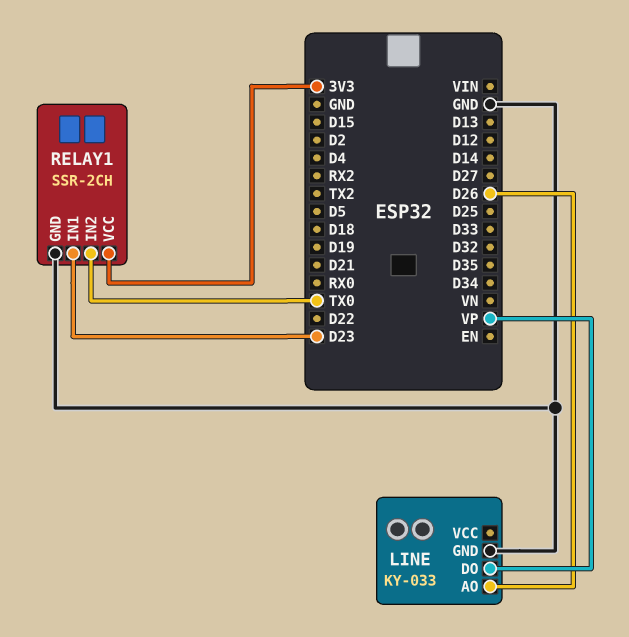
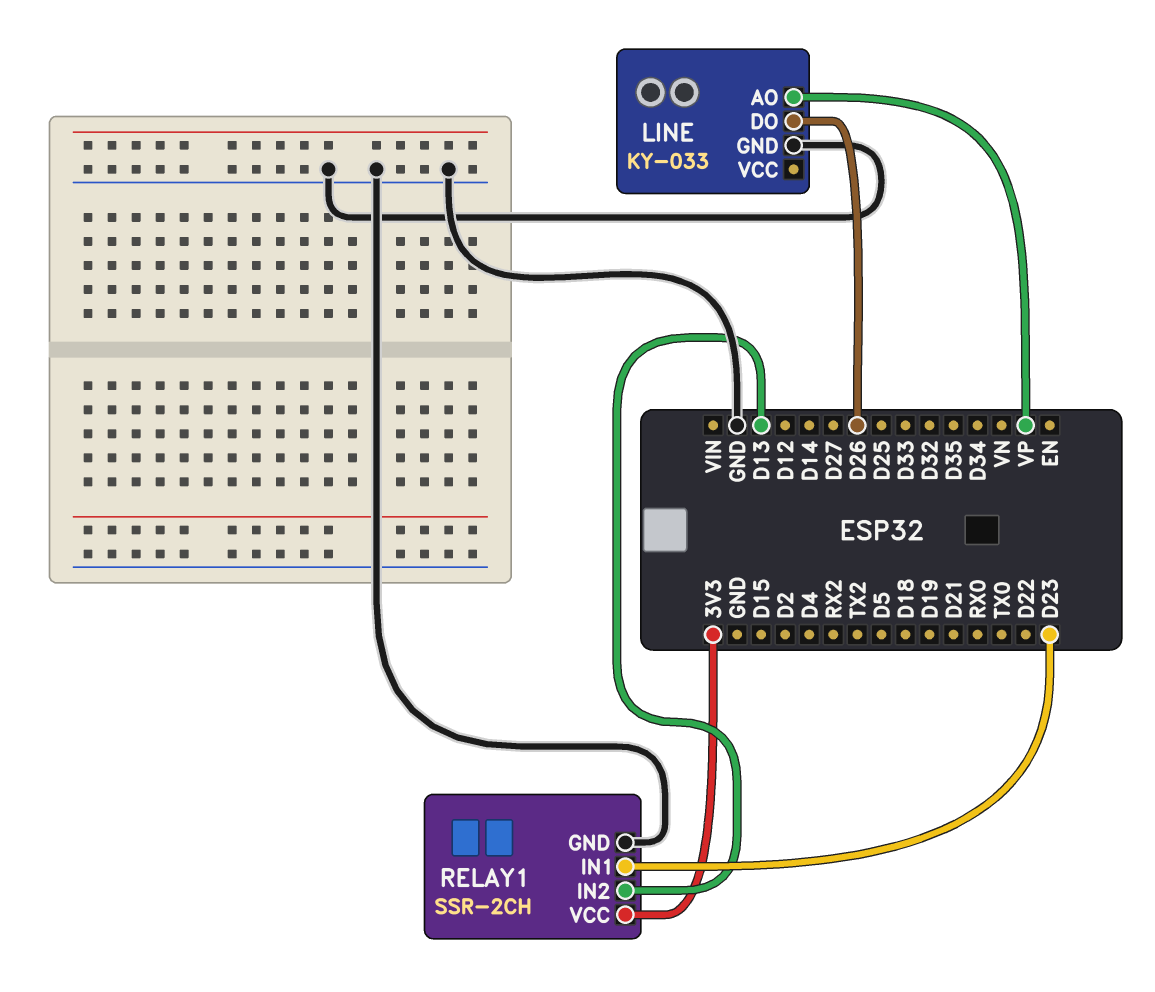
LINE pin AO: D26 -> VP
LINE pin DO: VP -> D26
RELAY1 pin IN2: TX0 -> D13

